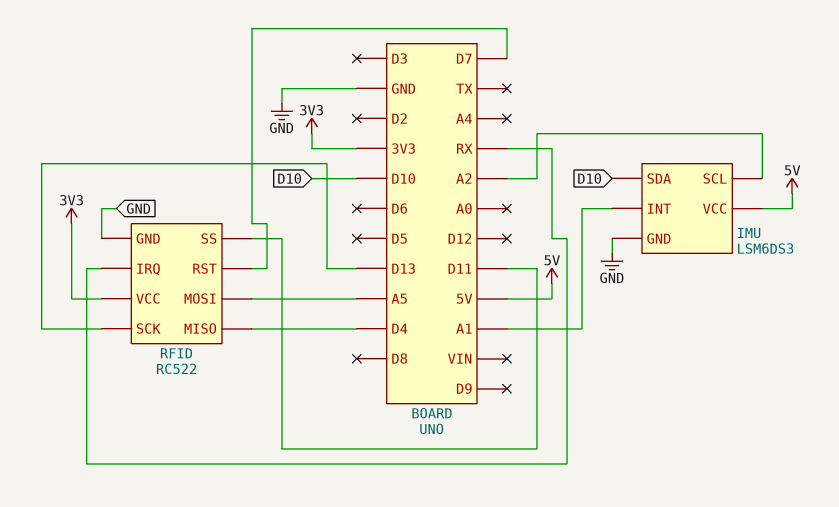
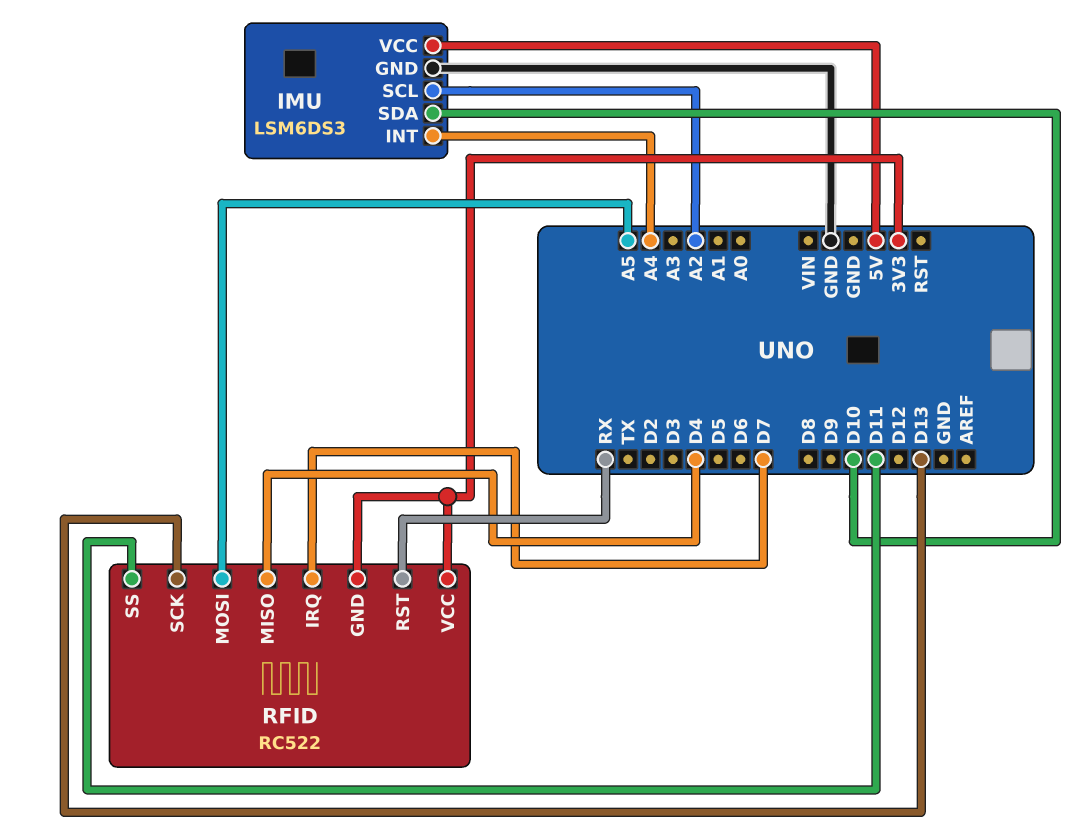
IMU pin INT: A1 -> A4
RFID pin GND: GND -> 3V3
RFID pin IRQ: RX -> D7
RFID pin RST: D7 -> RX

